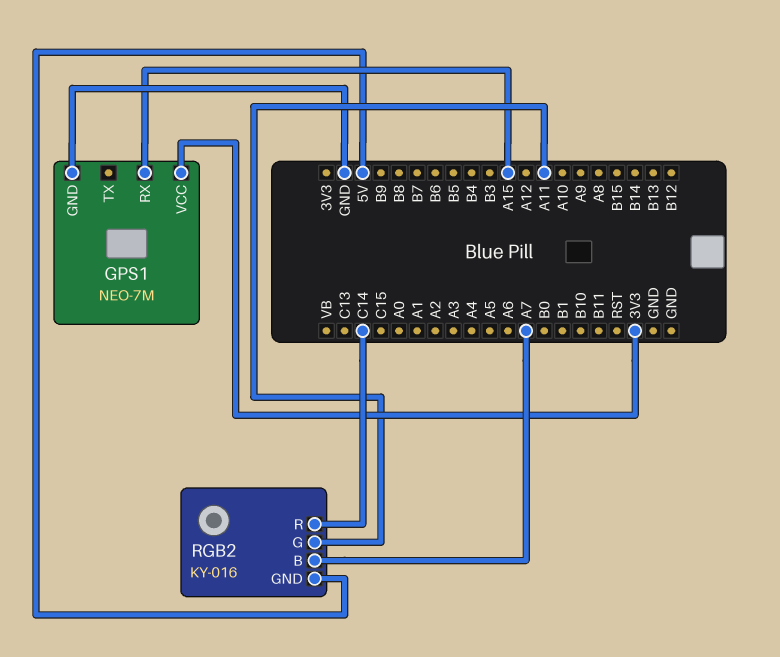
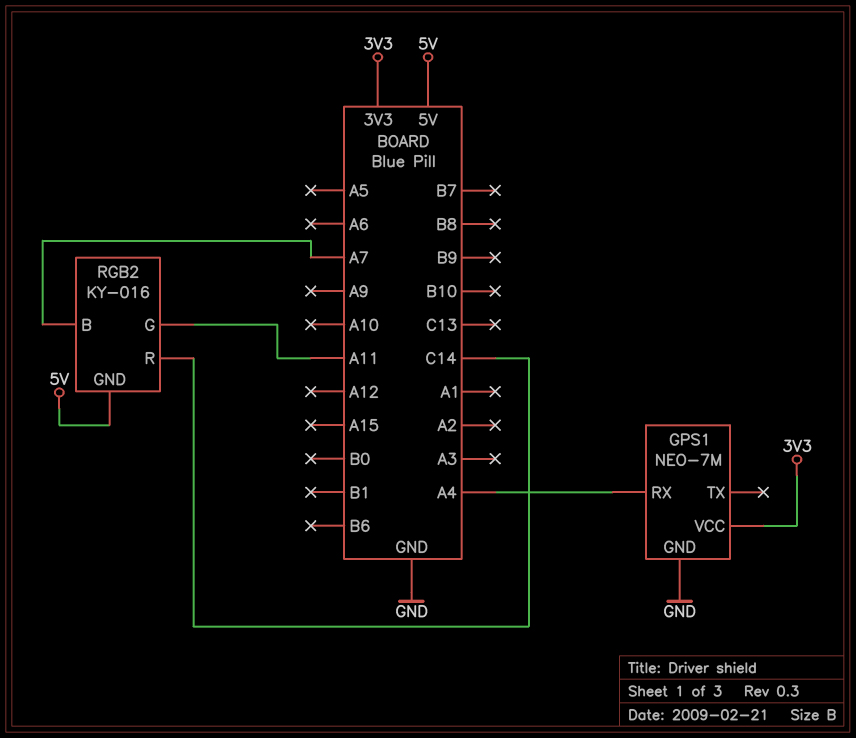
GPS1 pin RX: A15 -> A4

